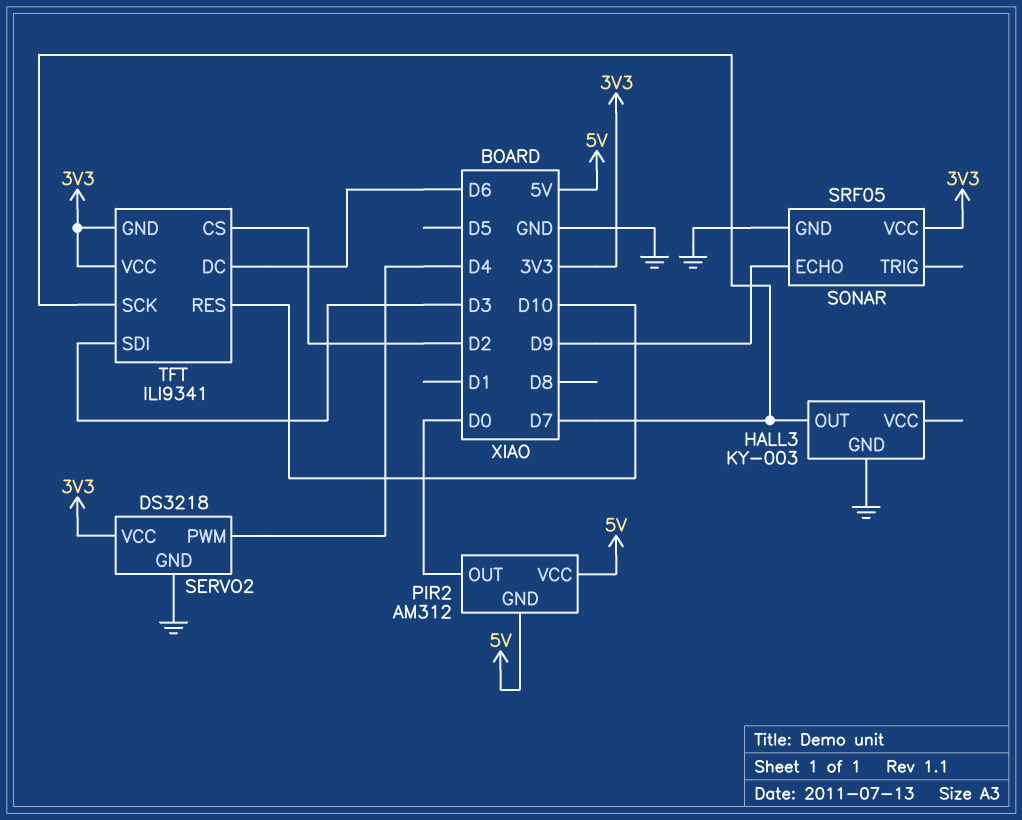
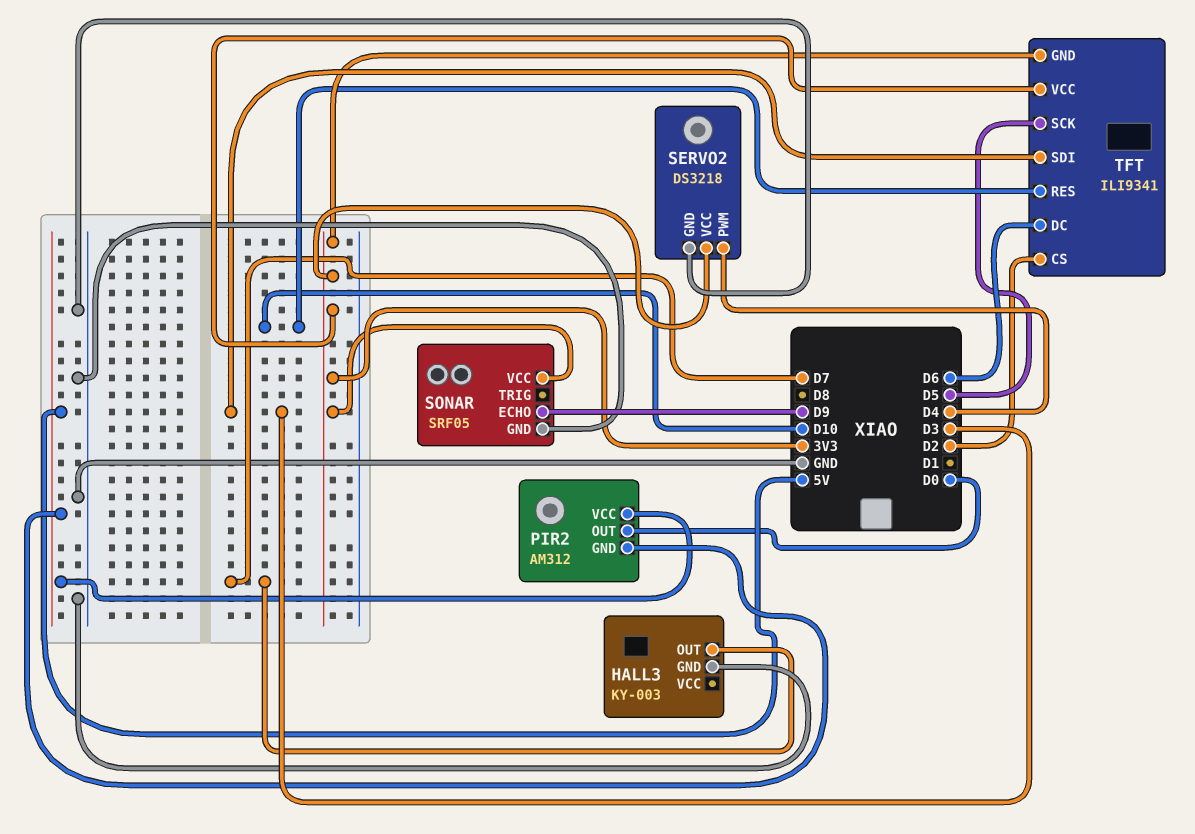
TFT pin SCK: D7 -> D5

